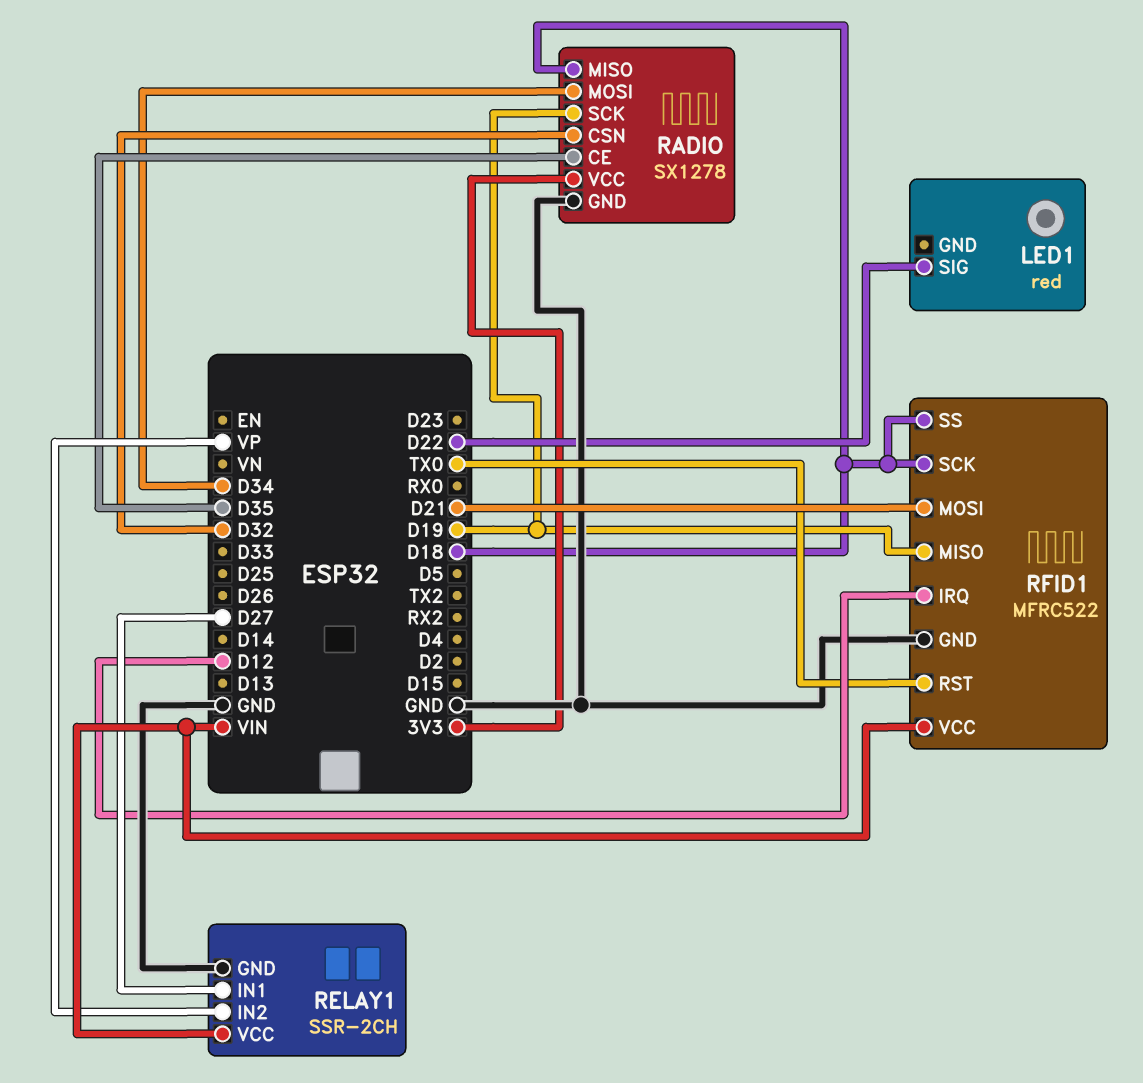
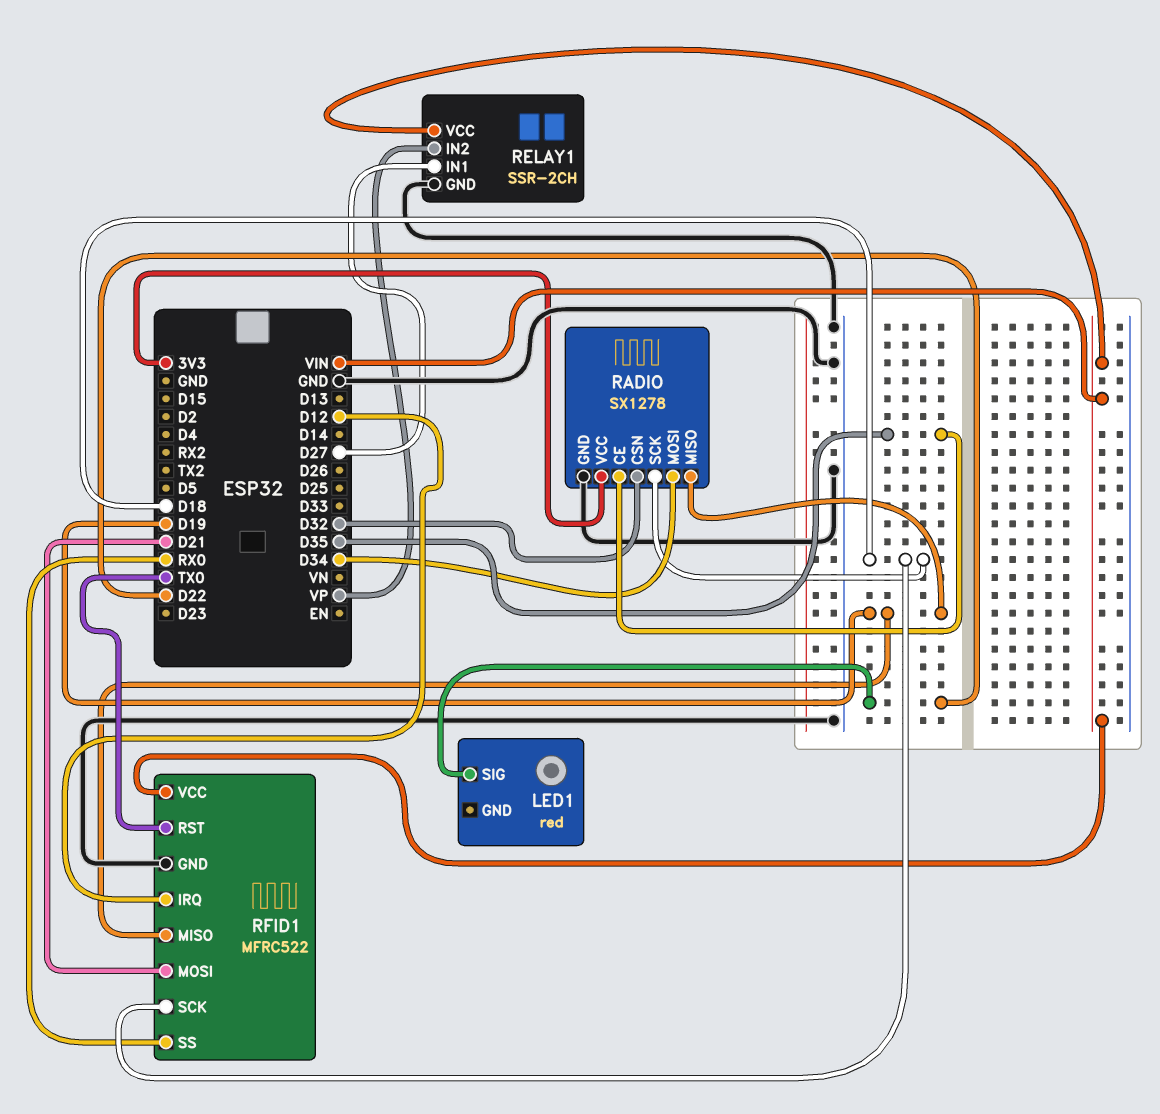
RADIO pin MISO: D18 -> D19
RADIO pin SCK: D19 -> D18
RFID1 pin SS: D18 -> RX0

